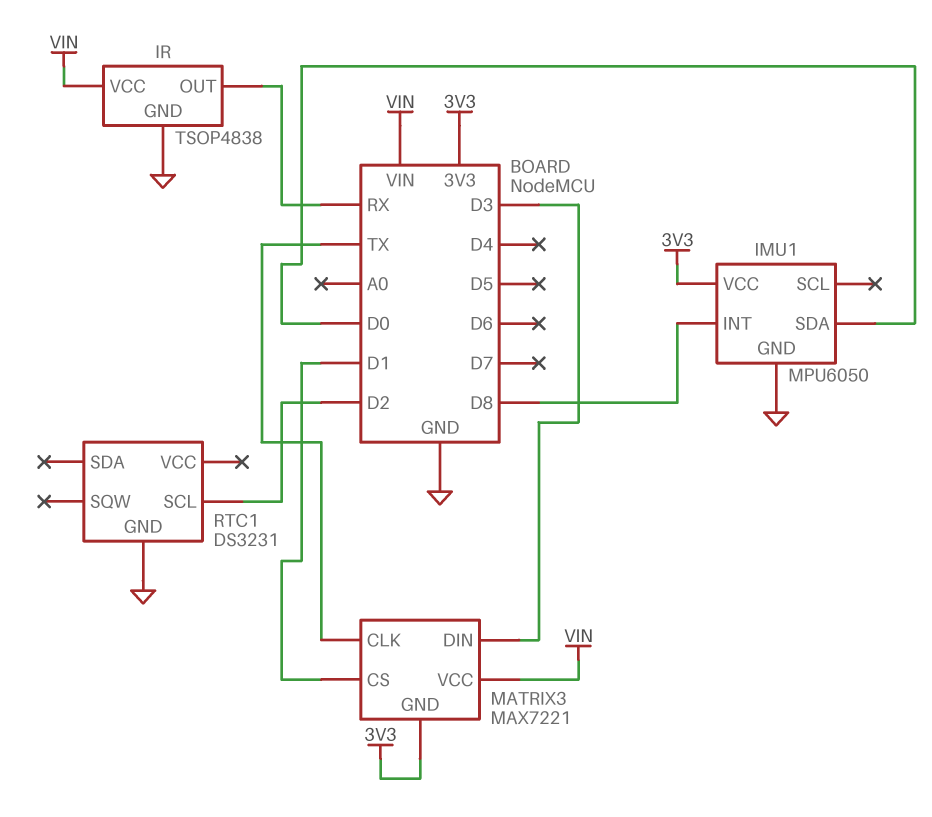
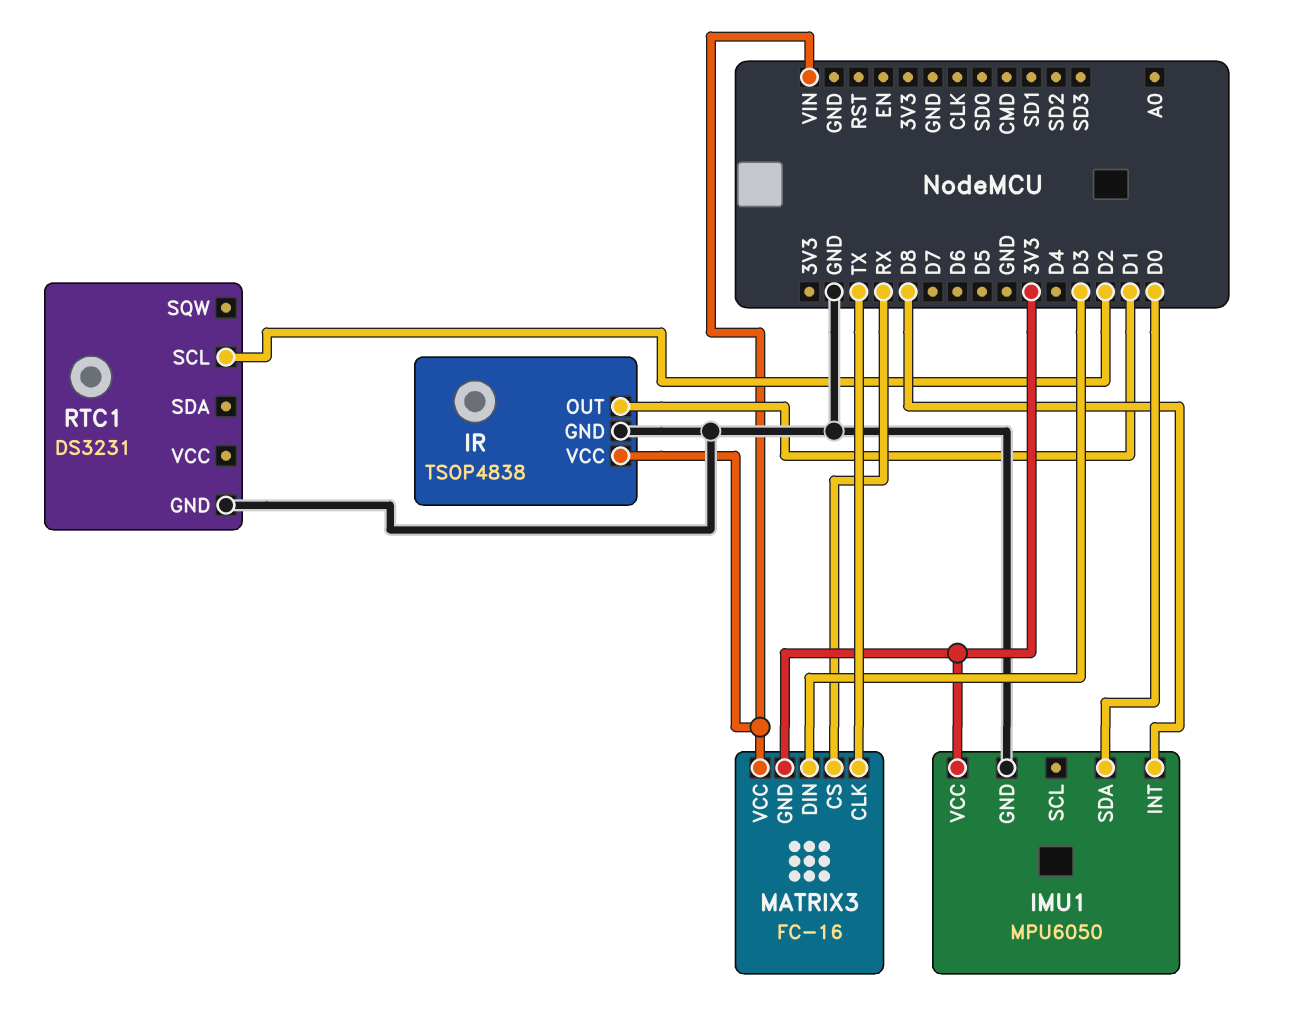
IR pin OUT: RX -> D1
MATRIX3: MAX7221 -> FC-16
MATRIX3 pin CS: D1 -> RX

